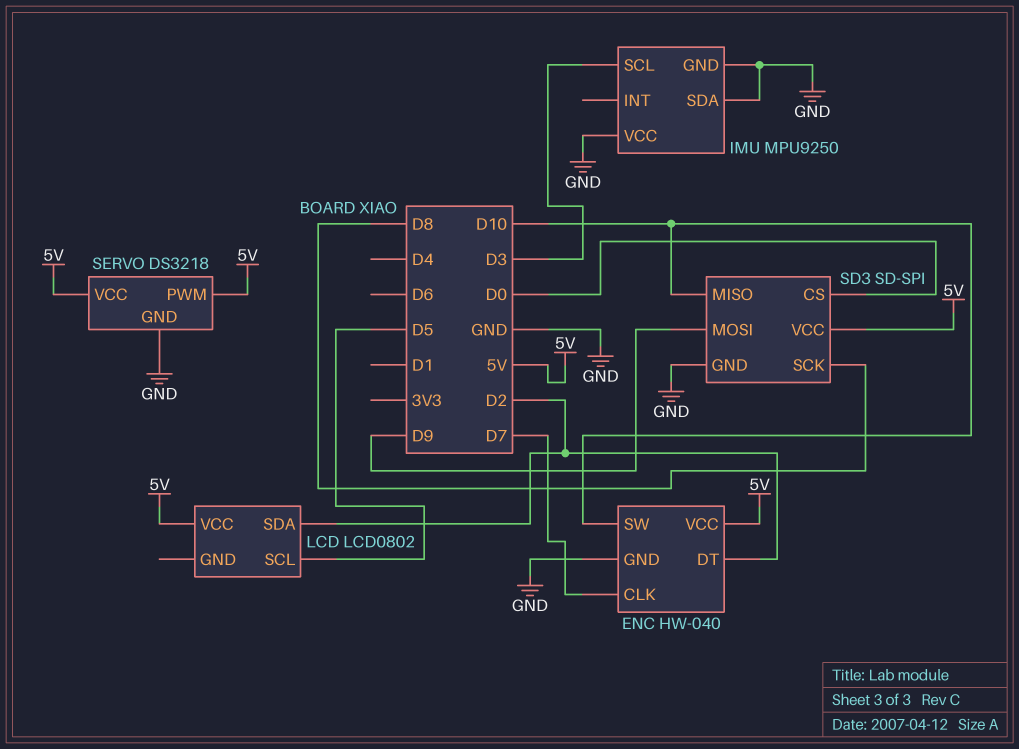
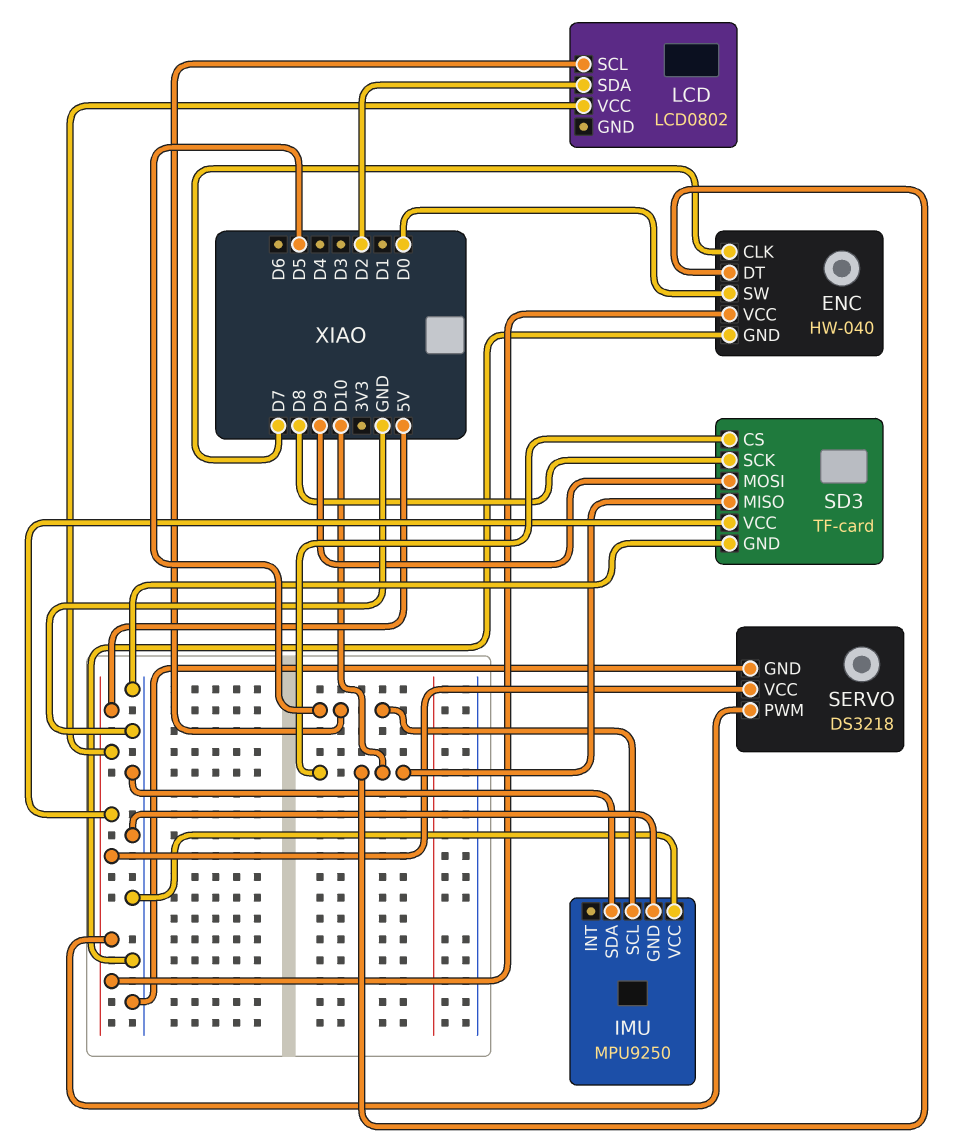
ENC pin DT: D2 -> D10
ENC pin SW: D10 -> D0
IMU pin SCL: D3 -> D5
SD3: SD-SPI -> TF-card
SD3 pin CS: D0 -> D10

